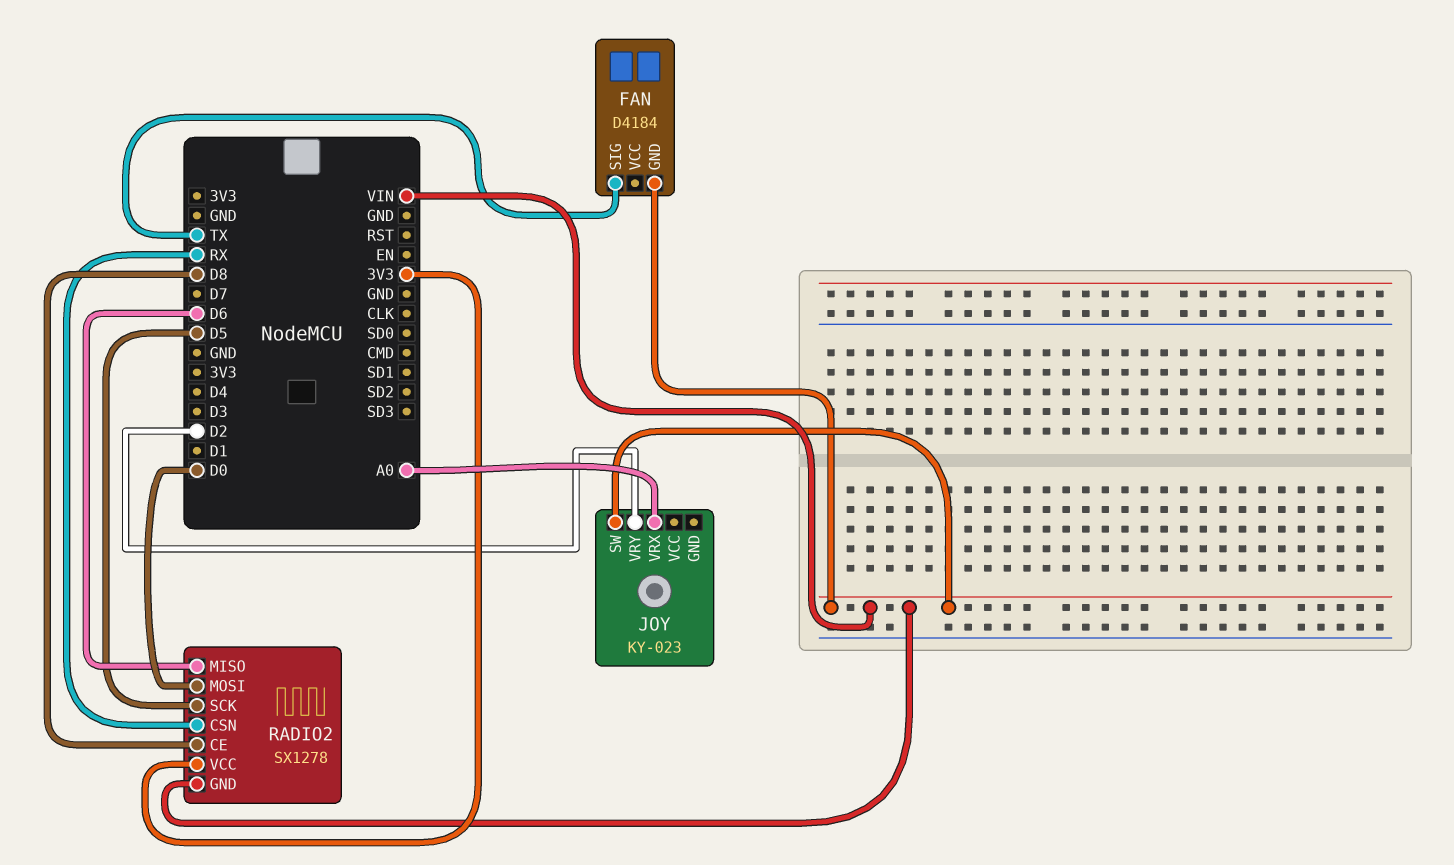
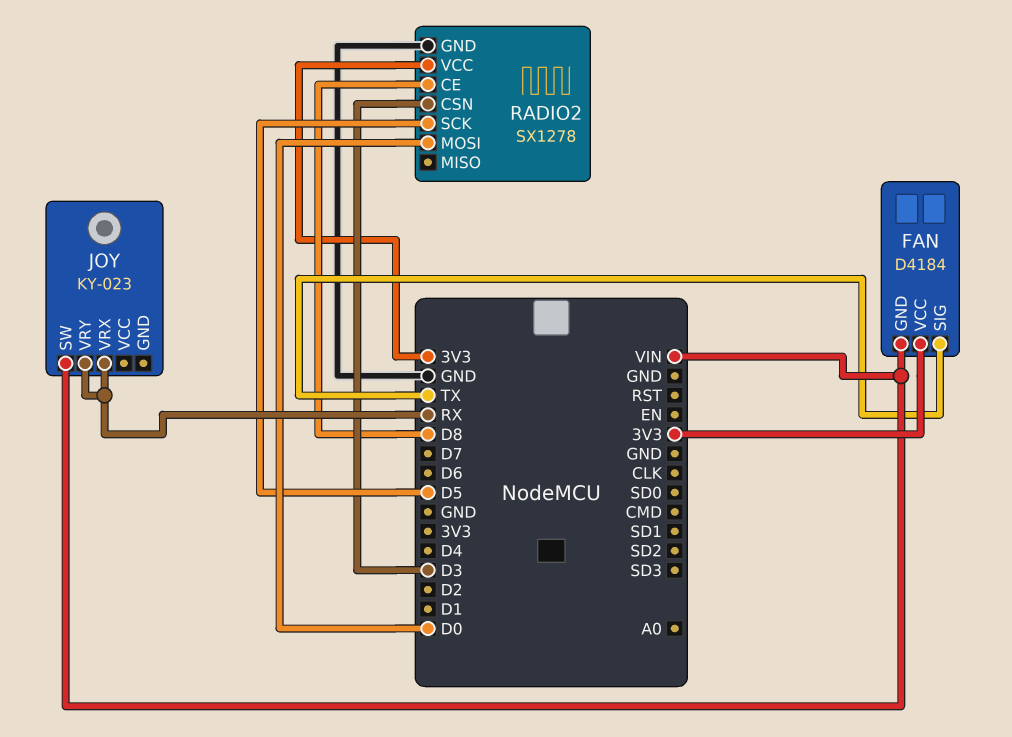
FAN pin VCC: none -> 3V3
JOY pin VRX: A0 -> RX
JOY pin VRY: D2 -> RX
RADIO2 pin CSN: RX -> D3
RADIO2 pin GND: VIN -> GND
RADIO2 pin MISO: D6 -> none

